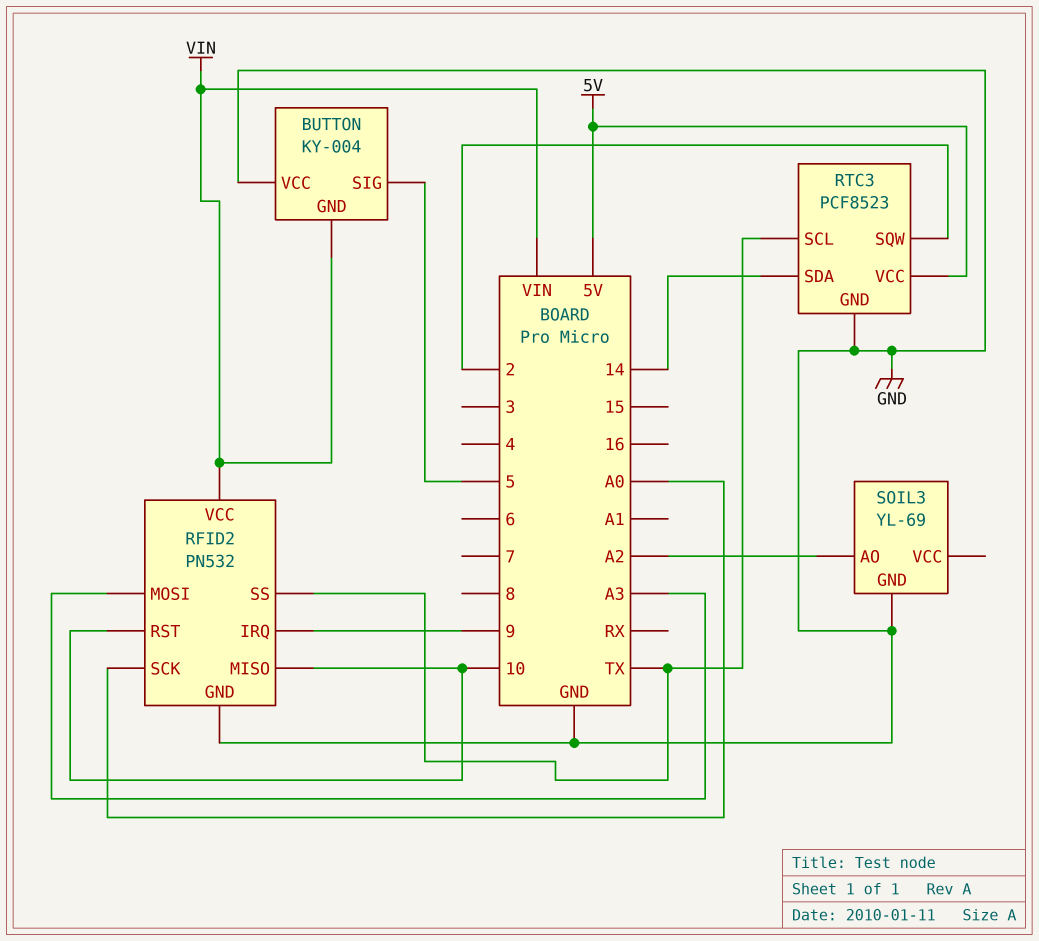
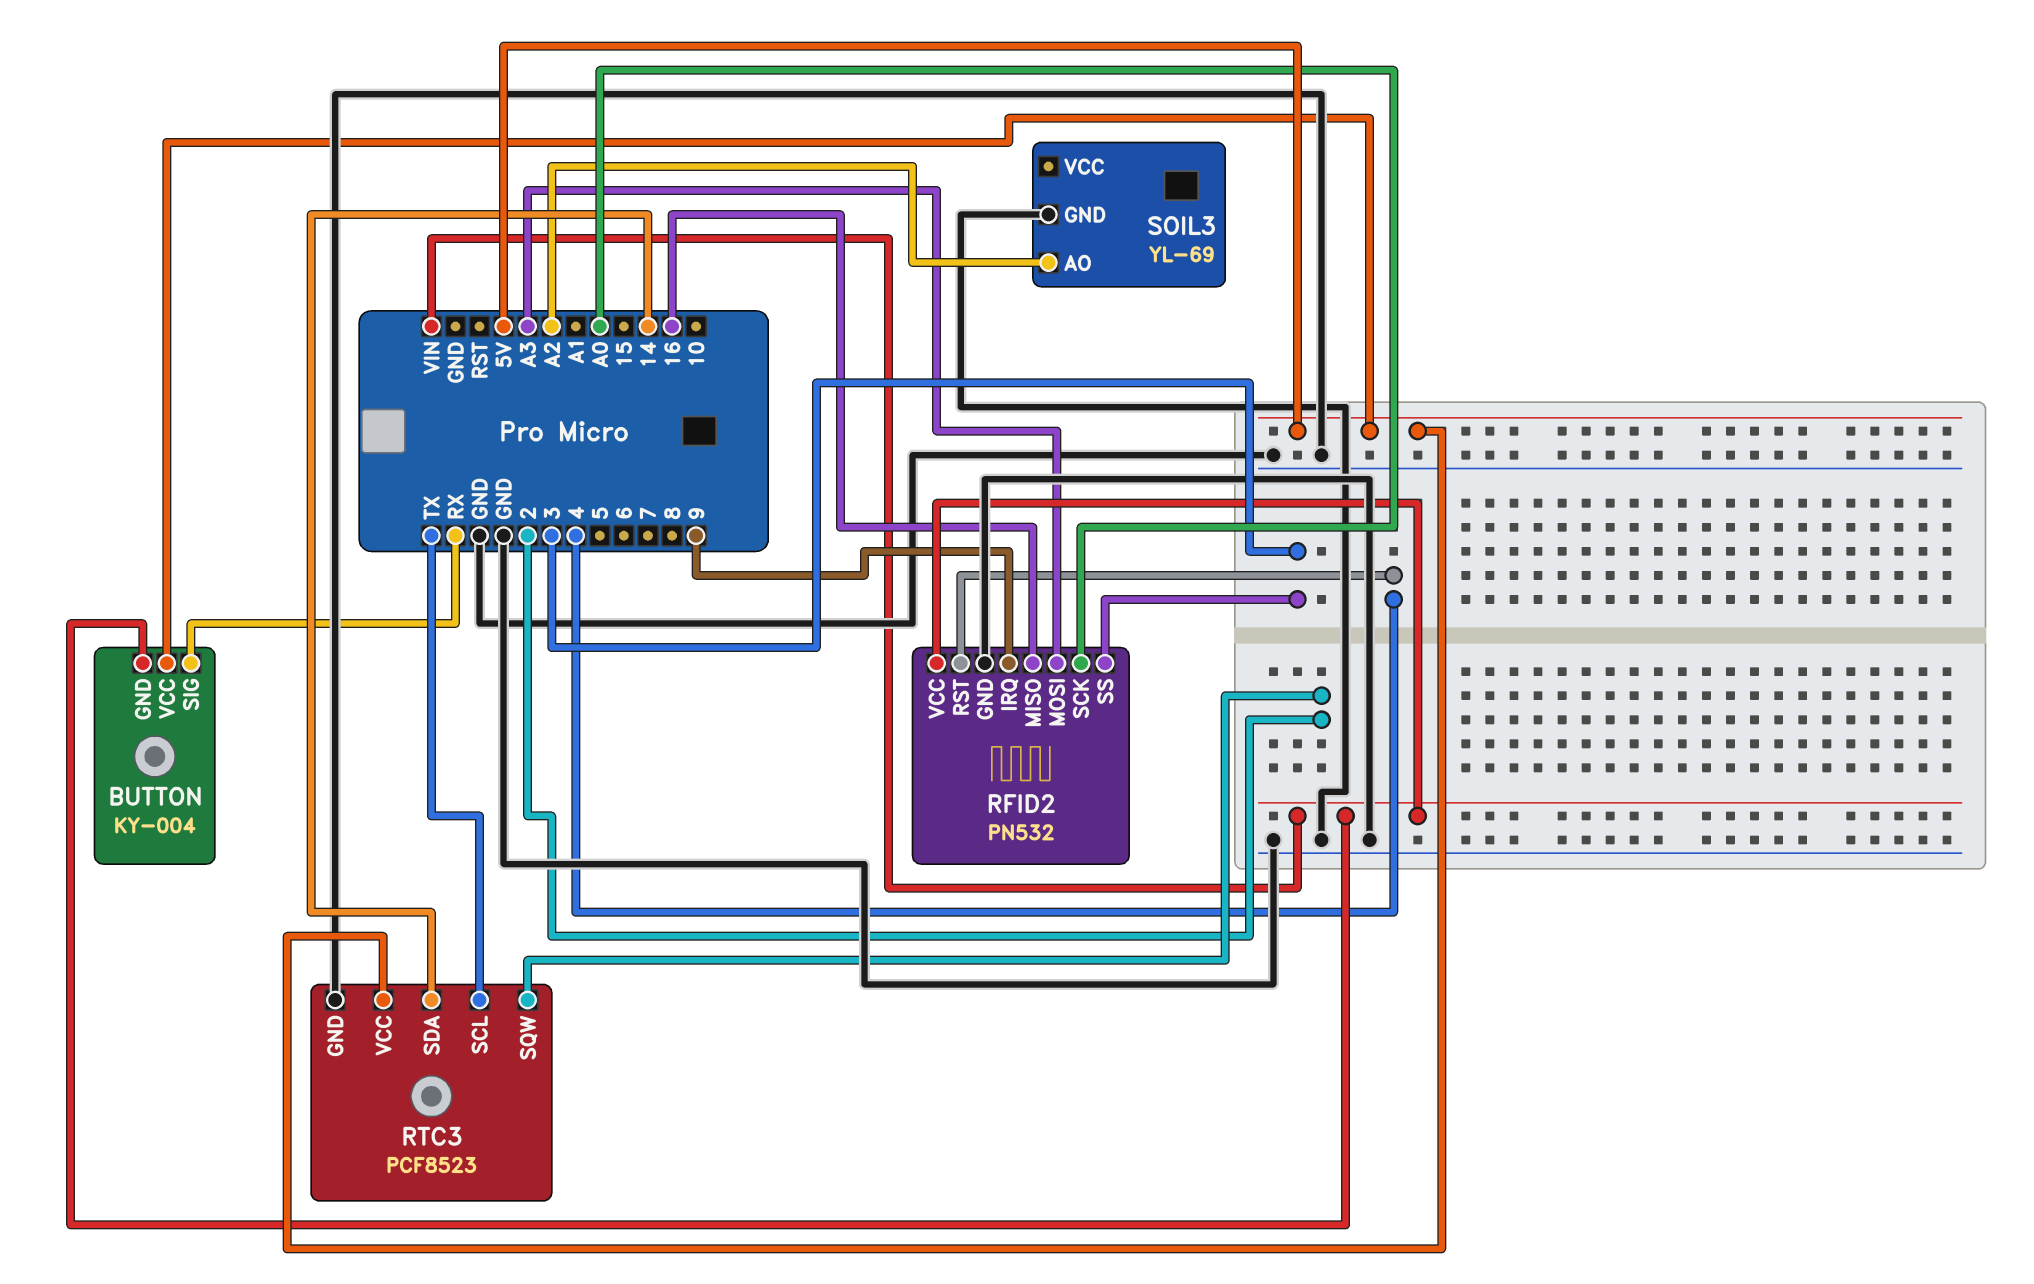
BUTTON pin SIG: 5 -> RX
BUTTON pin VCC: GND -> 5V
RFID2 pin MISO: 10 -> 16
RFID2 pin RST: 10 -> 4
RFID2 pin SS: TX -> 3

